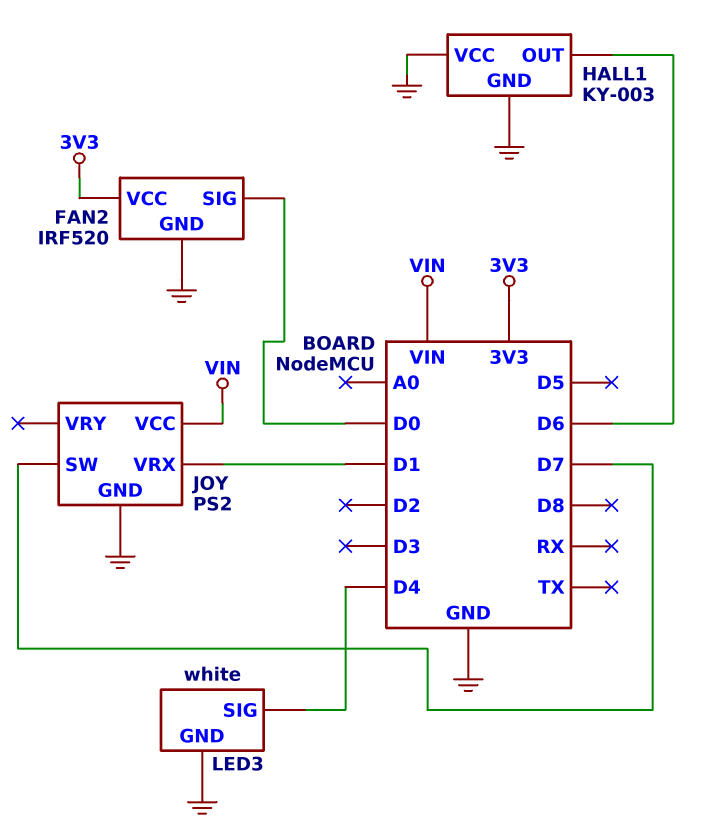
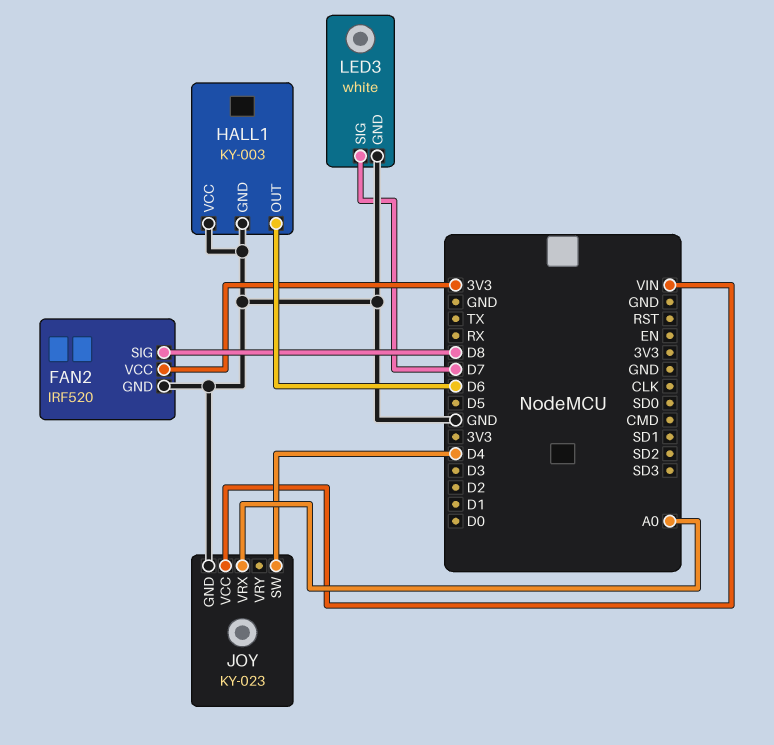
FAN2 pin SIG: D0 -> D8
JOY: PS2 -> KY-023
JOY pin SW: D7 -> D4
JOY pin VRX: D1 -> A0
LED3 pin SIG: D4 -> D7

